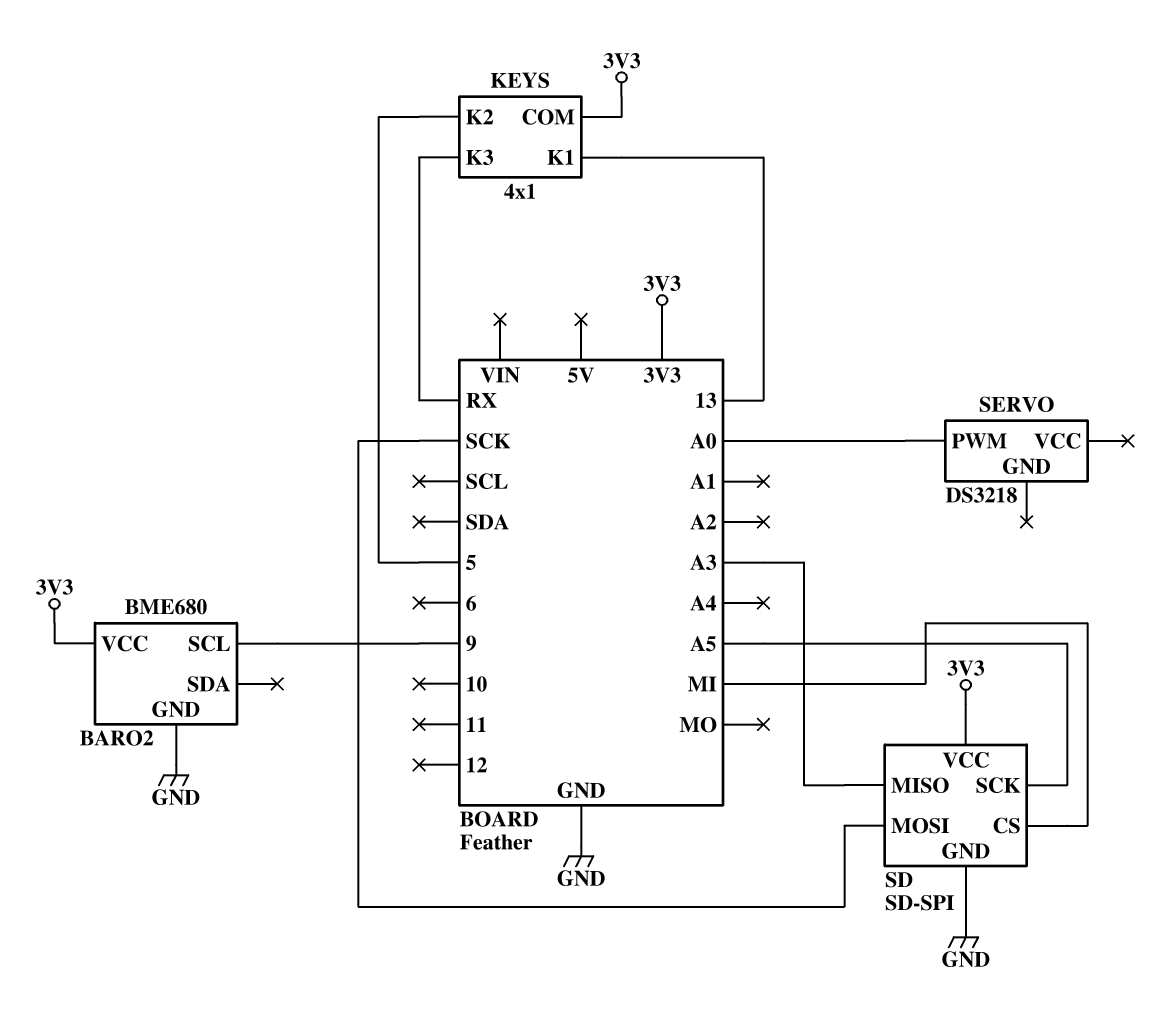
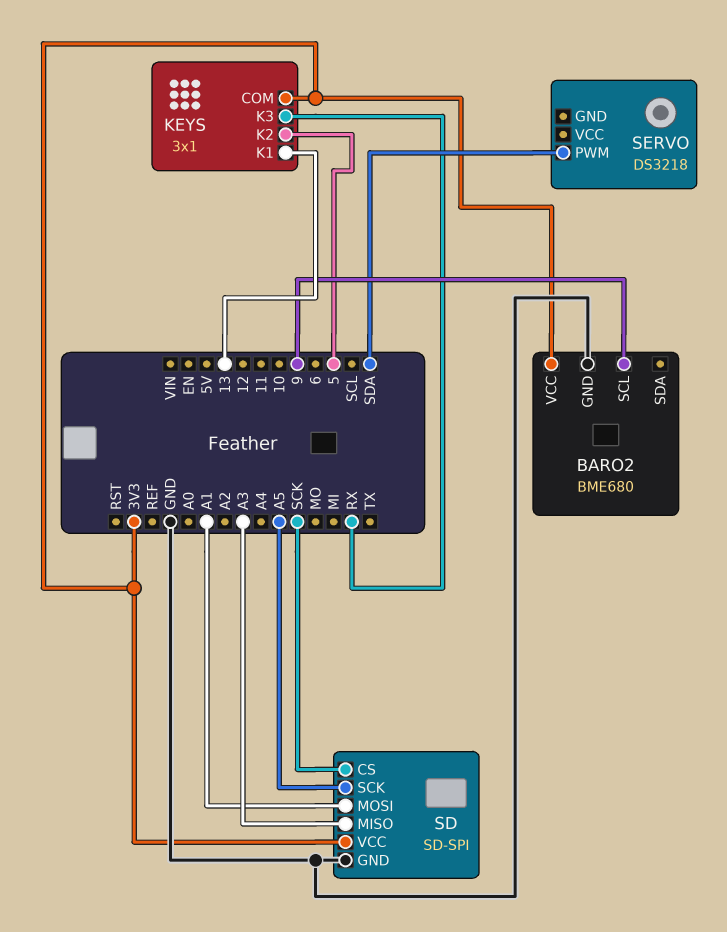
KEYS: 4x1 -> 3x1
SD pin CS: MI -> SCK
SD pin MOSI: SCK -> A1
SERVO pin PWM: A0 -> SDA

